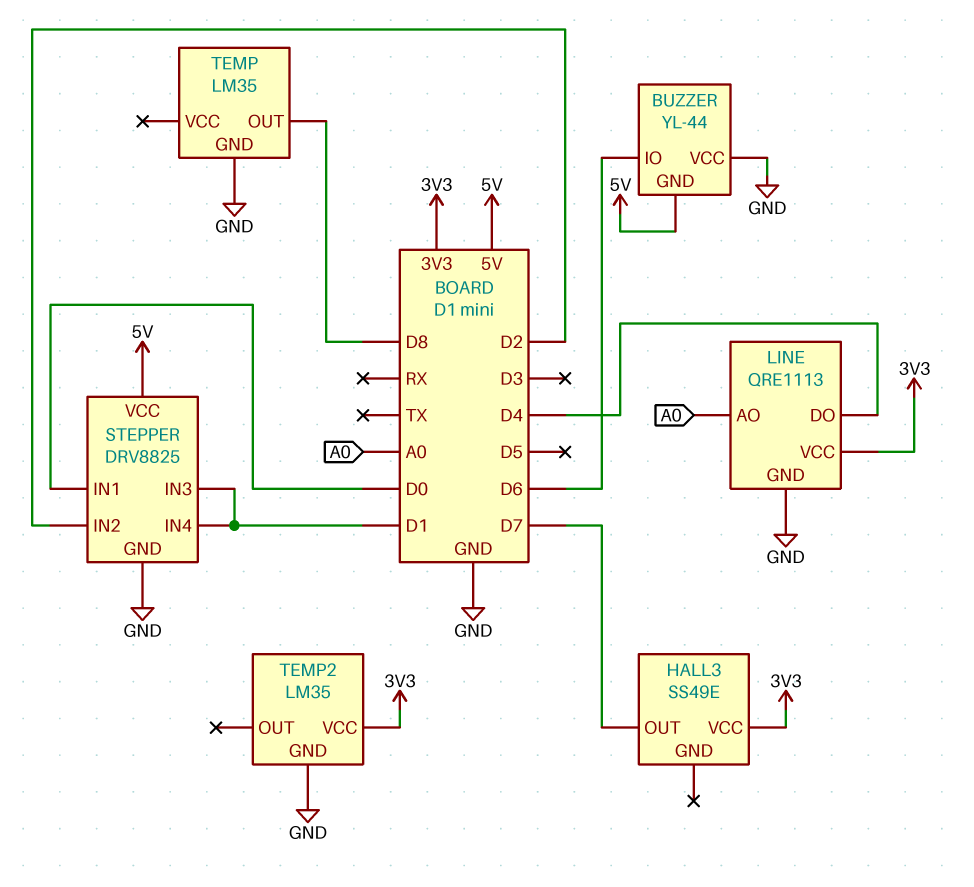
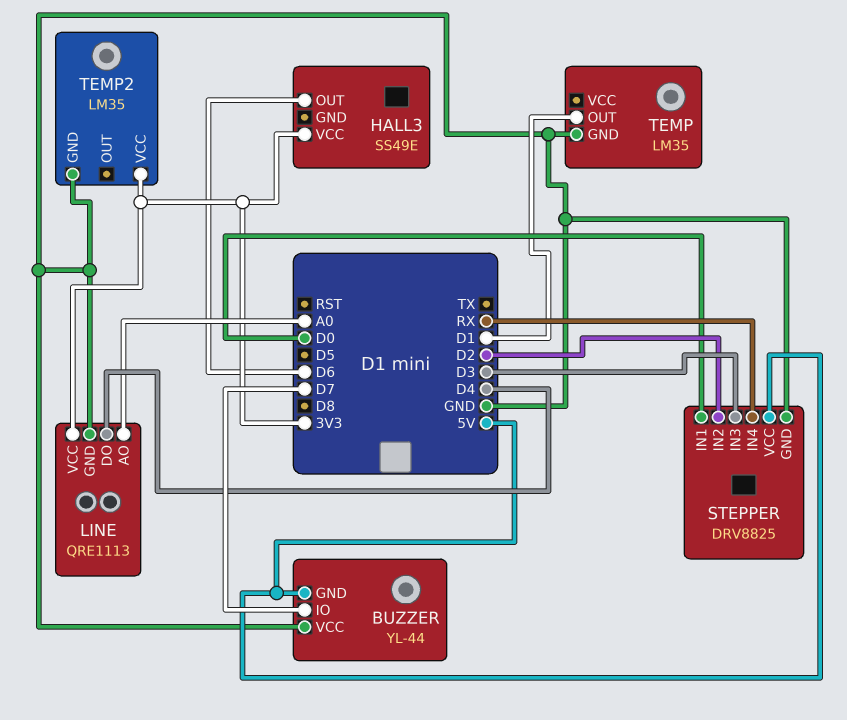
BUZZER pin IO: D6 -> D7
HALL3 pin OUT: D7 -> D6
STEPPER pin IN3: D1 -> D3
STEPPER pin IN4: D1 -> RX
TEMP pin OUT: D8 -> D1

